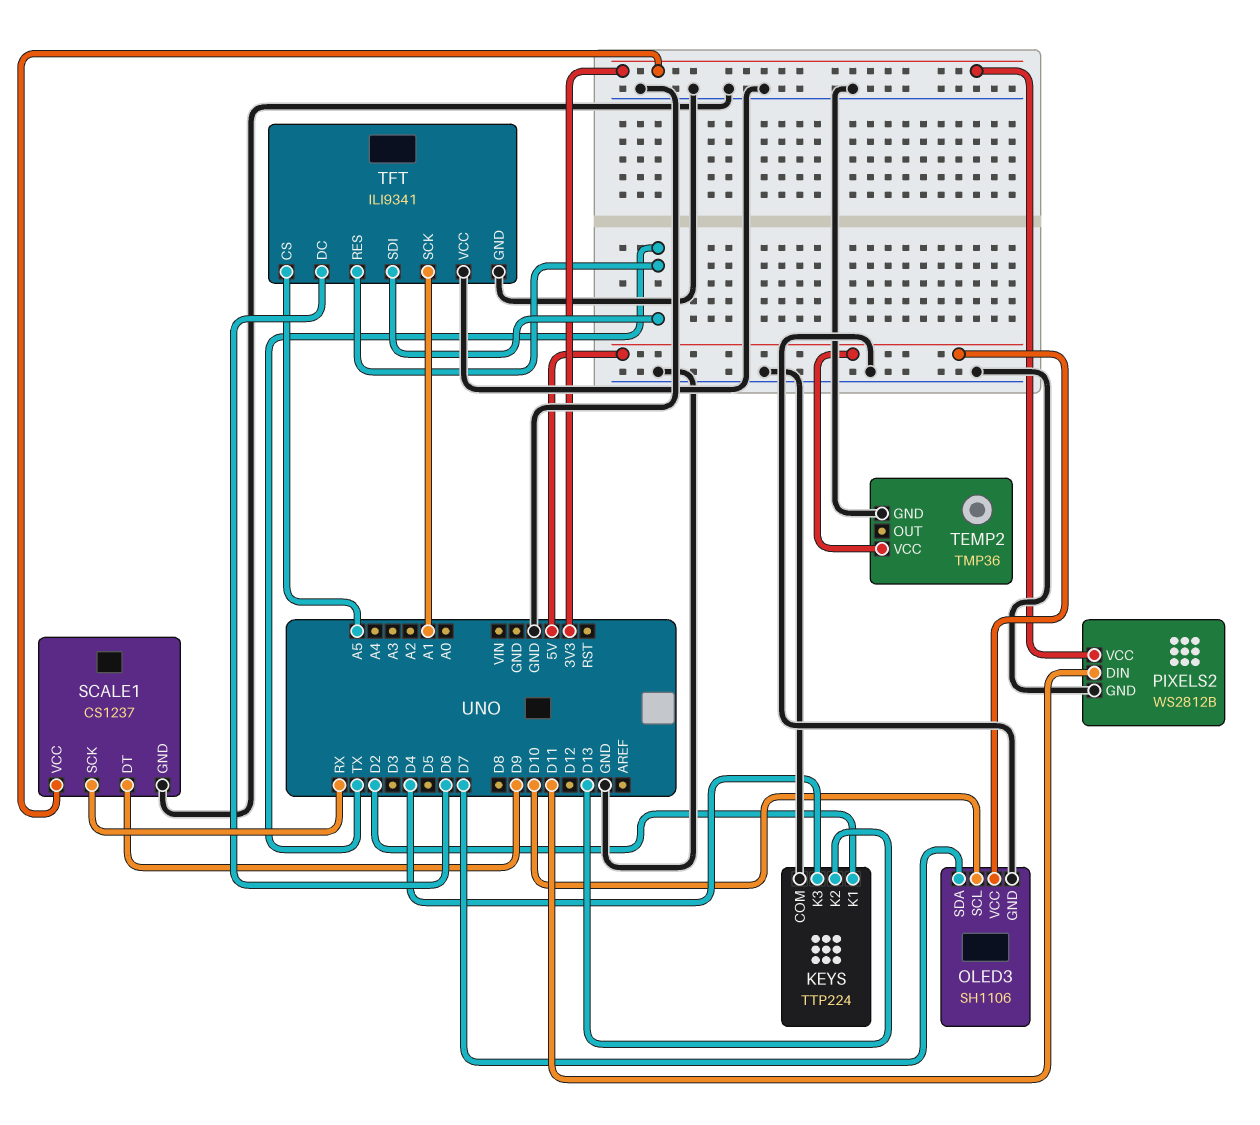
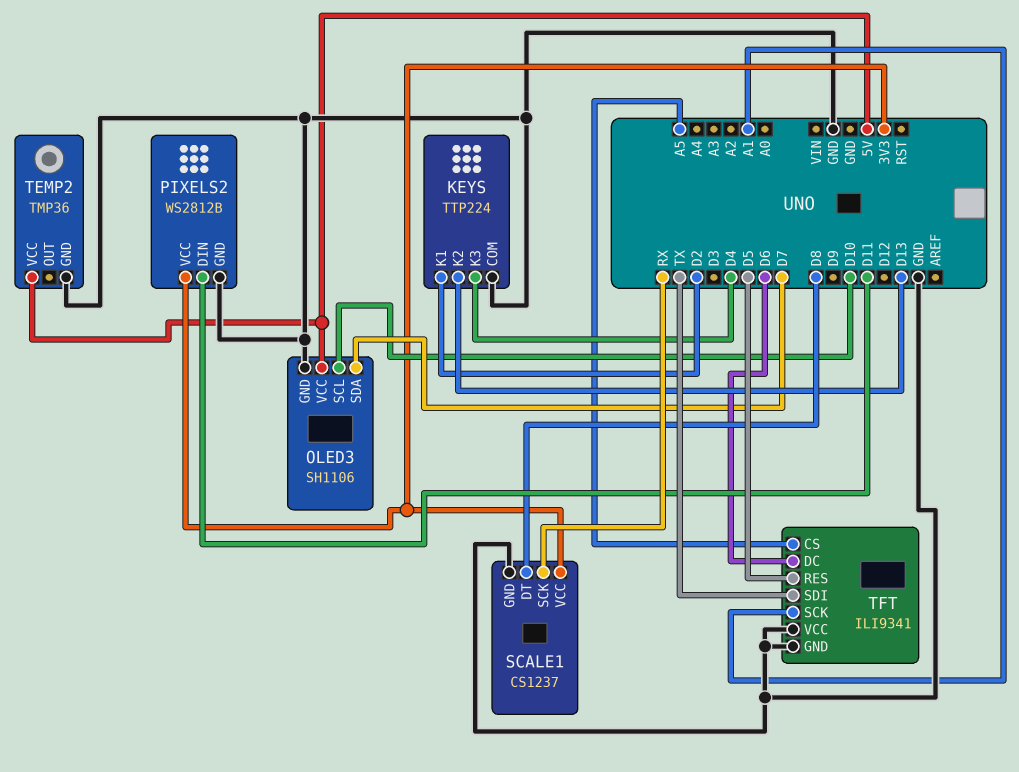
SCALE1 pin DT: D9 -> D8
TFT pin RES: TX -> D5

